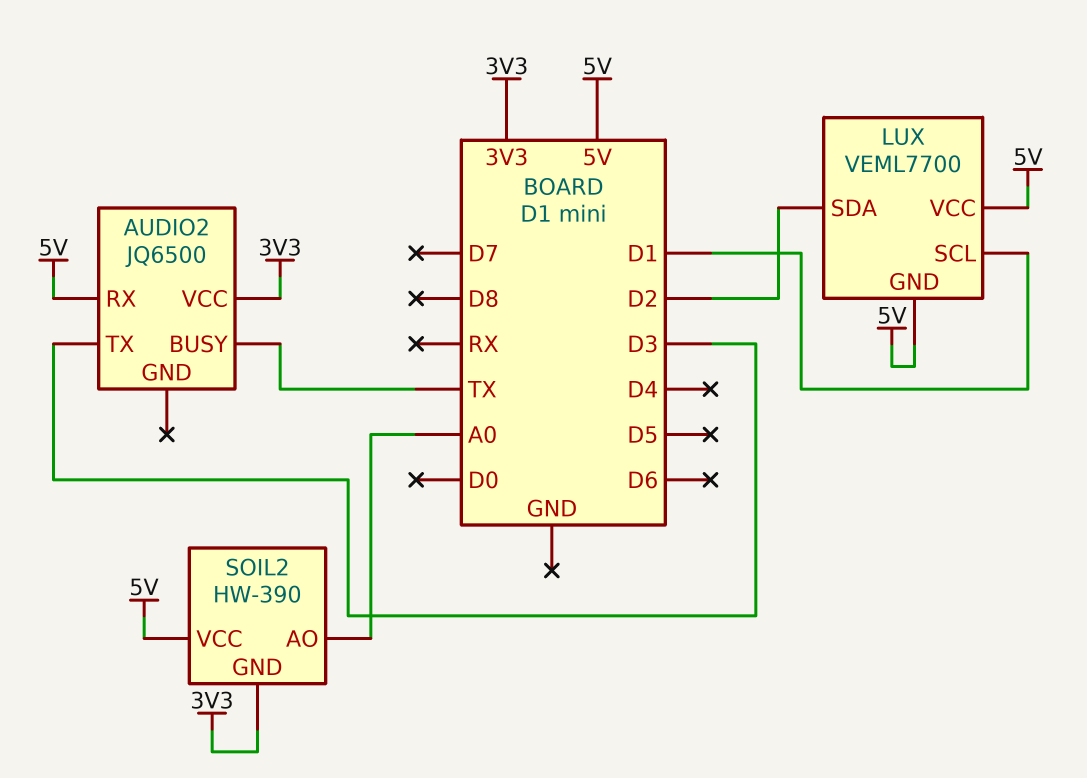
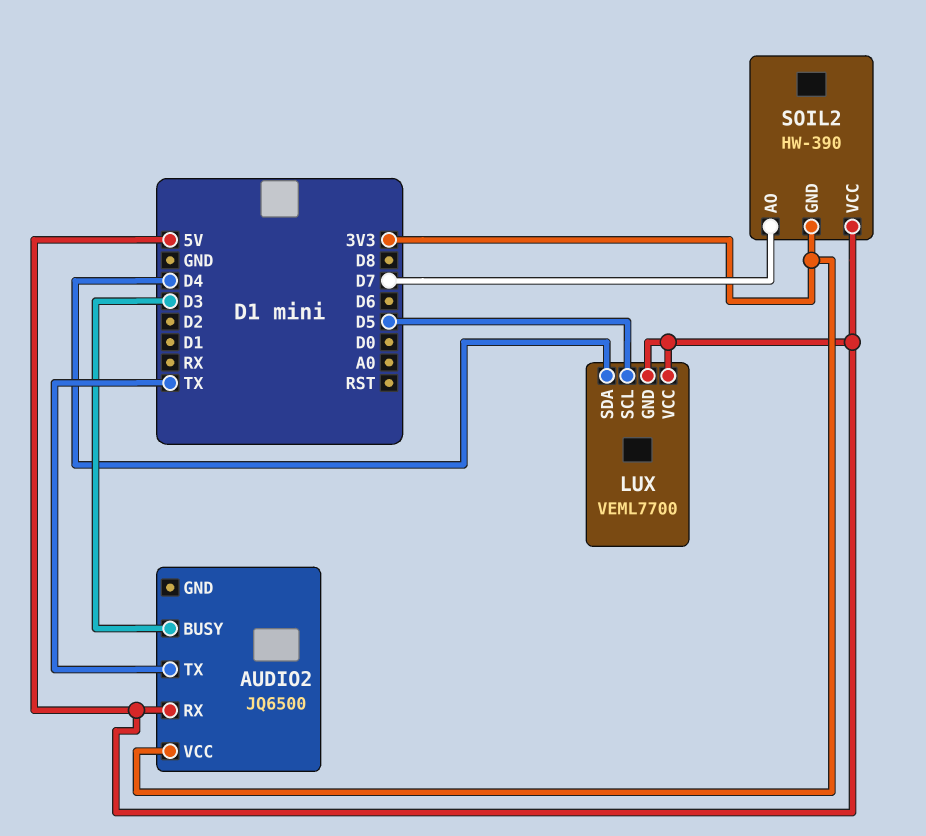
AUDIO2 pin BUSY: TX -> D3
AUDIO2 pin TX: D3 -> TX
LUX pin SCL: D1 -> D5
LUX pin SDA: D2 -> D4
SOIL2 pin AO: A0 -> D7

